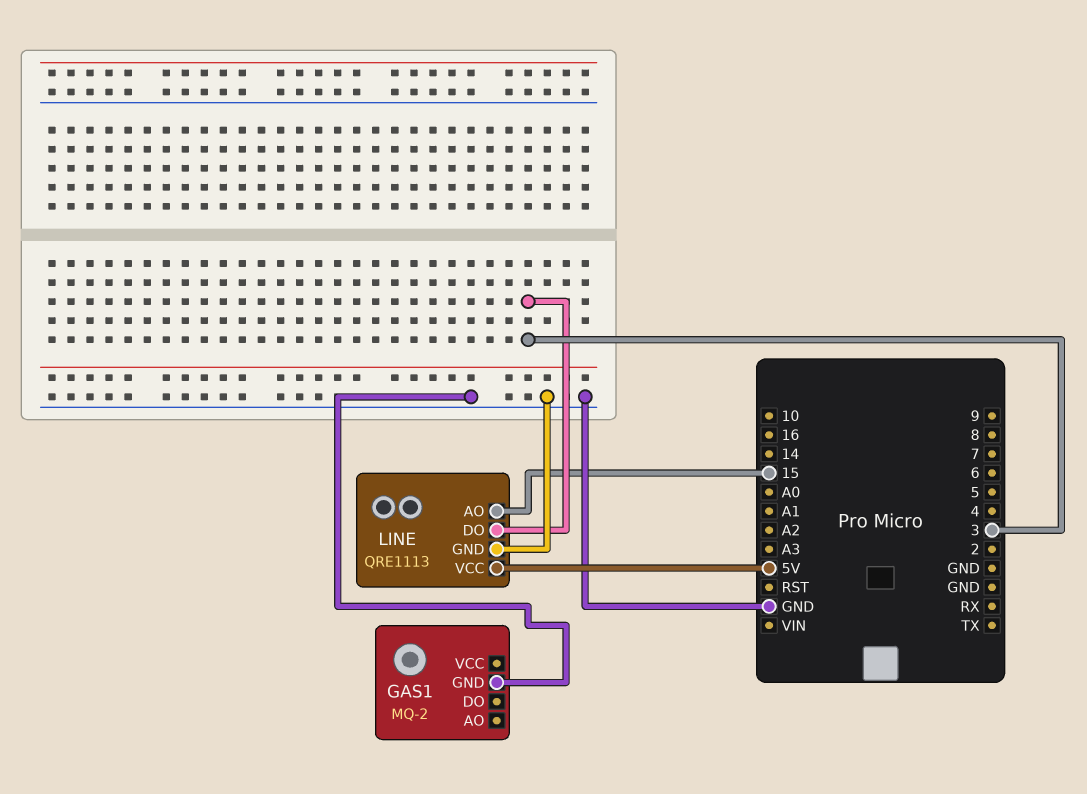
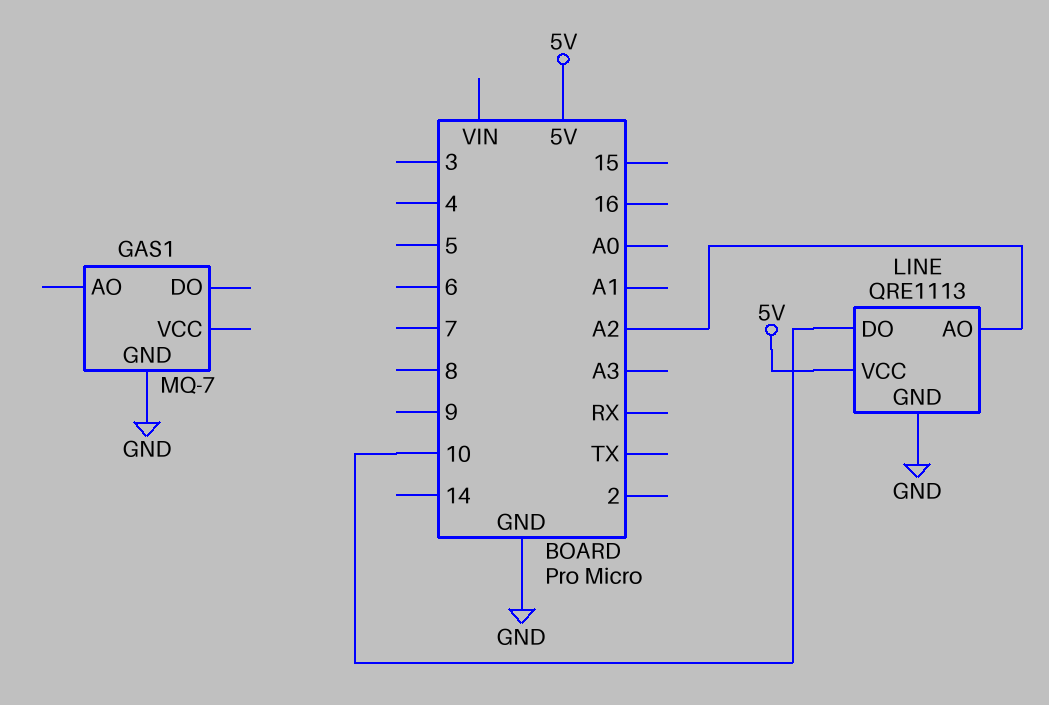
GAS1: MQ-2 -> MQ-7
LINE pin AO: 15 -> A2
LINE pin DO: 3 -> 10

